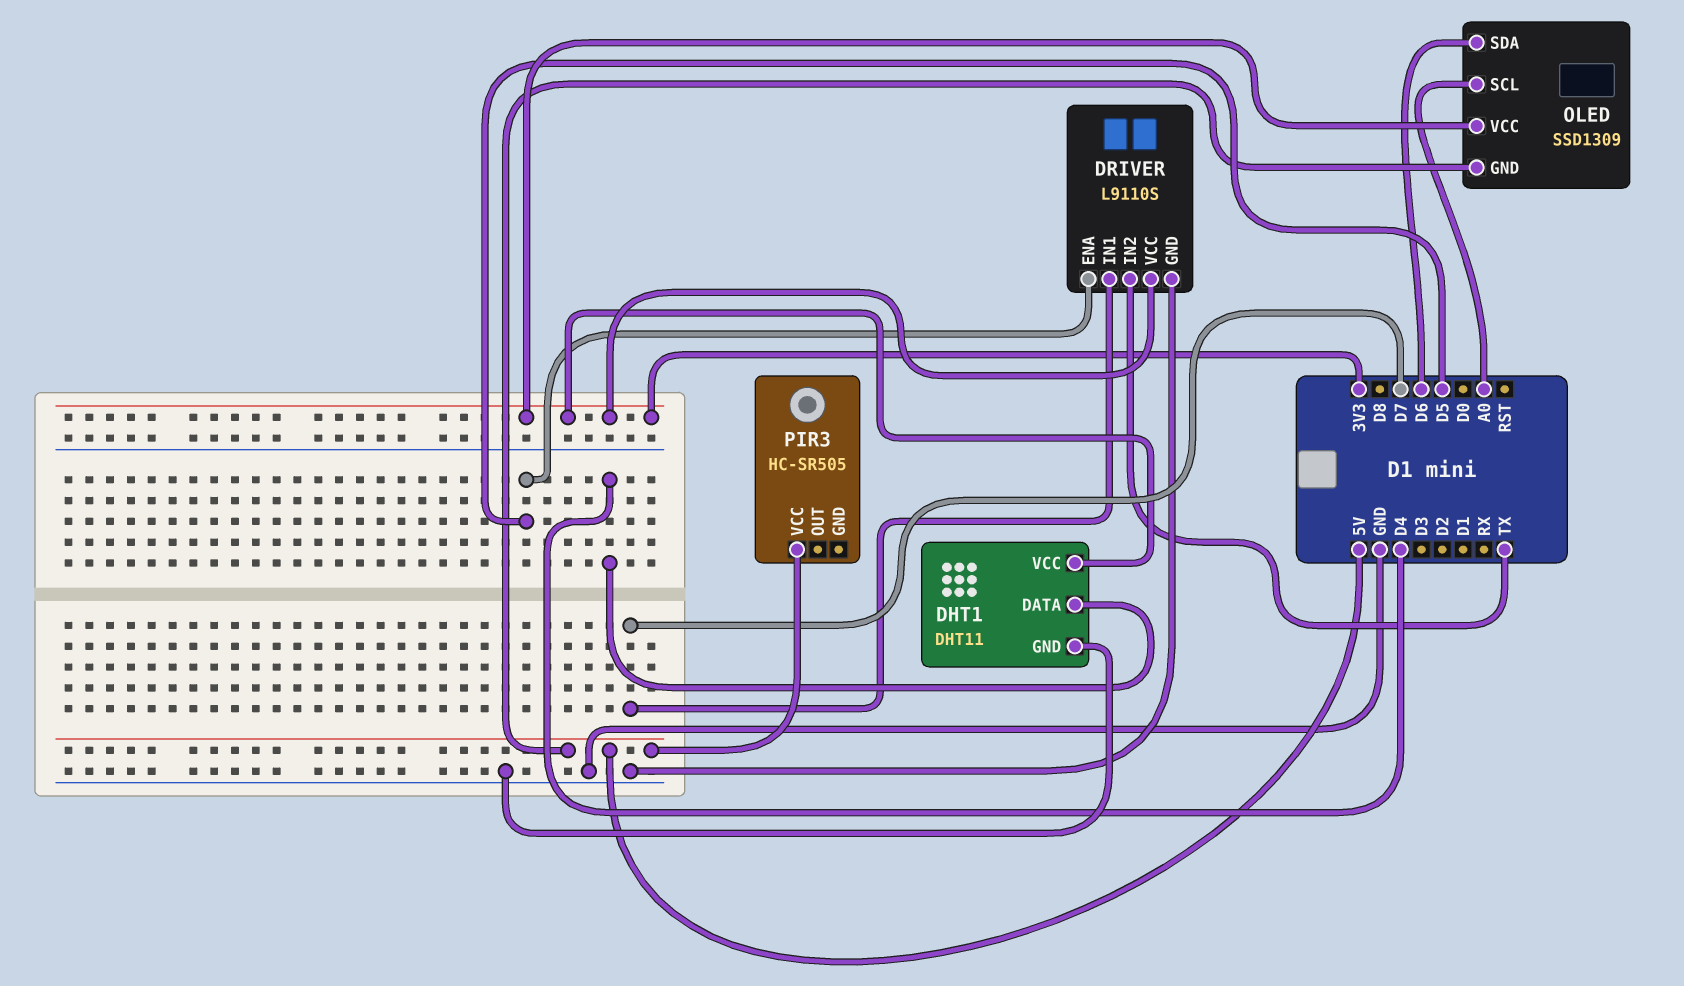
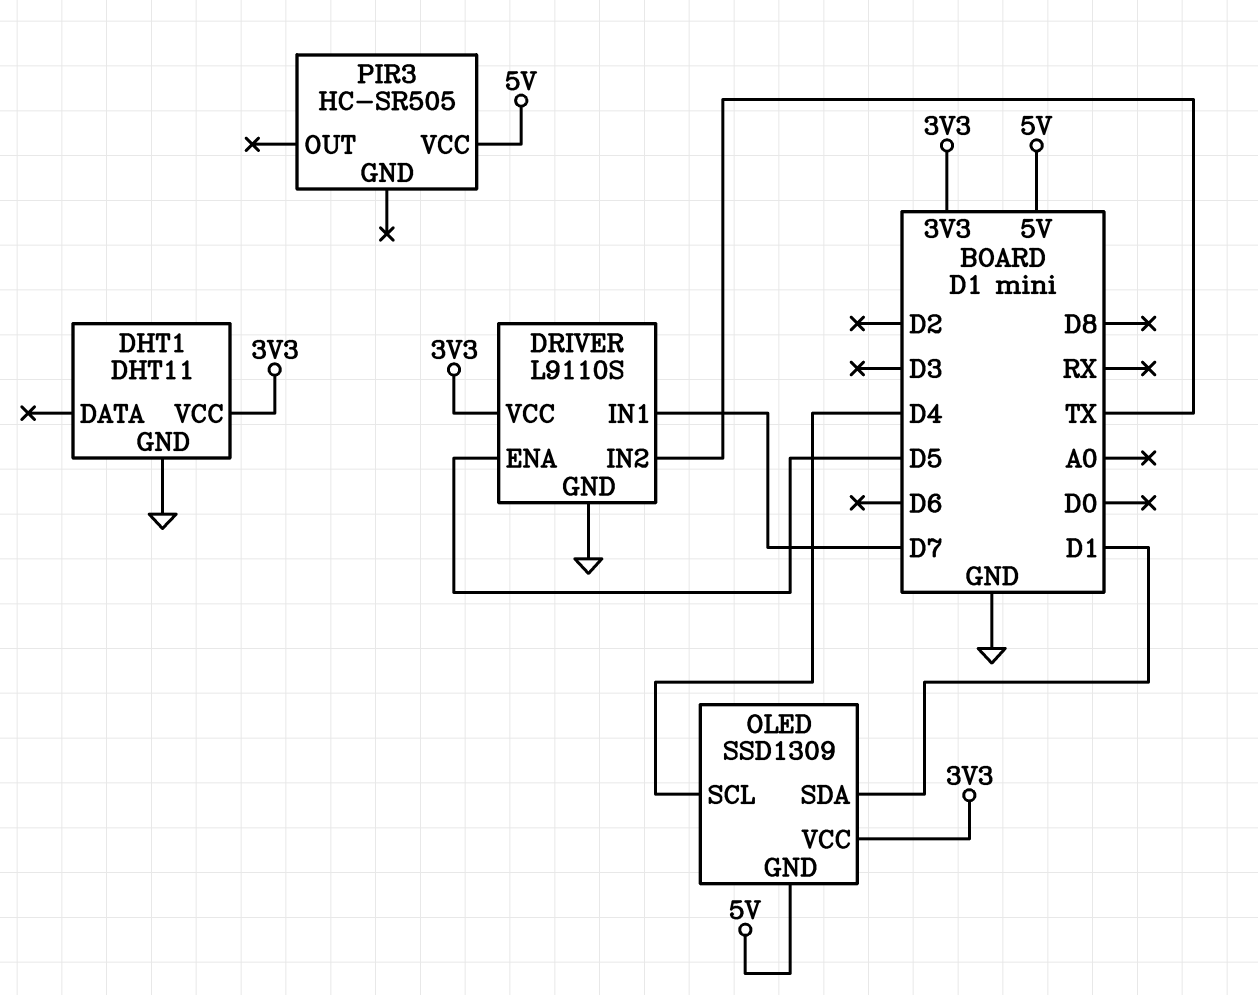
DHT1 pin DATA: D4 -> none
OLED pin SCL: A0 -> D4
OLED pin SDA: D6 -> D1

